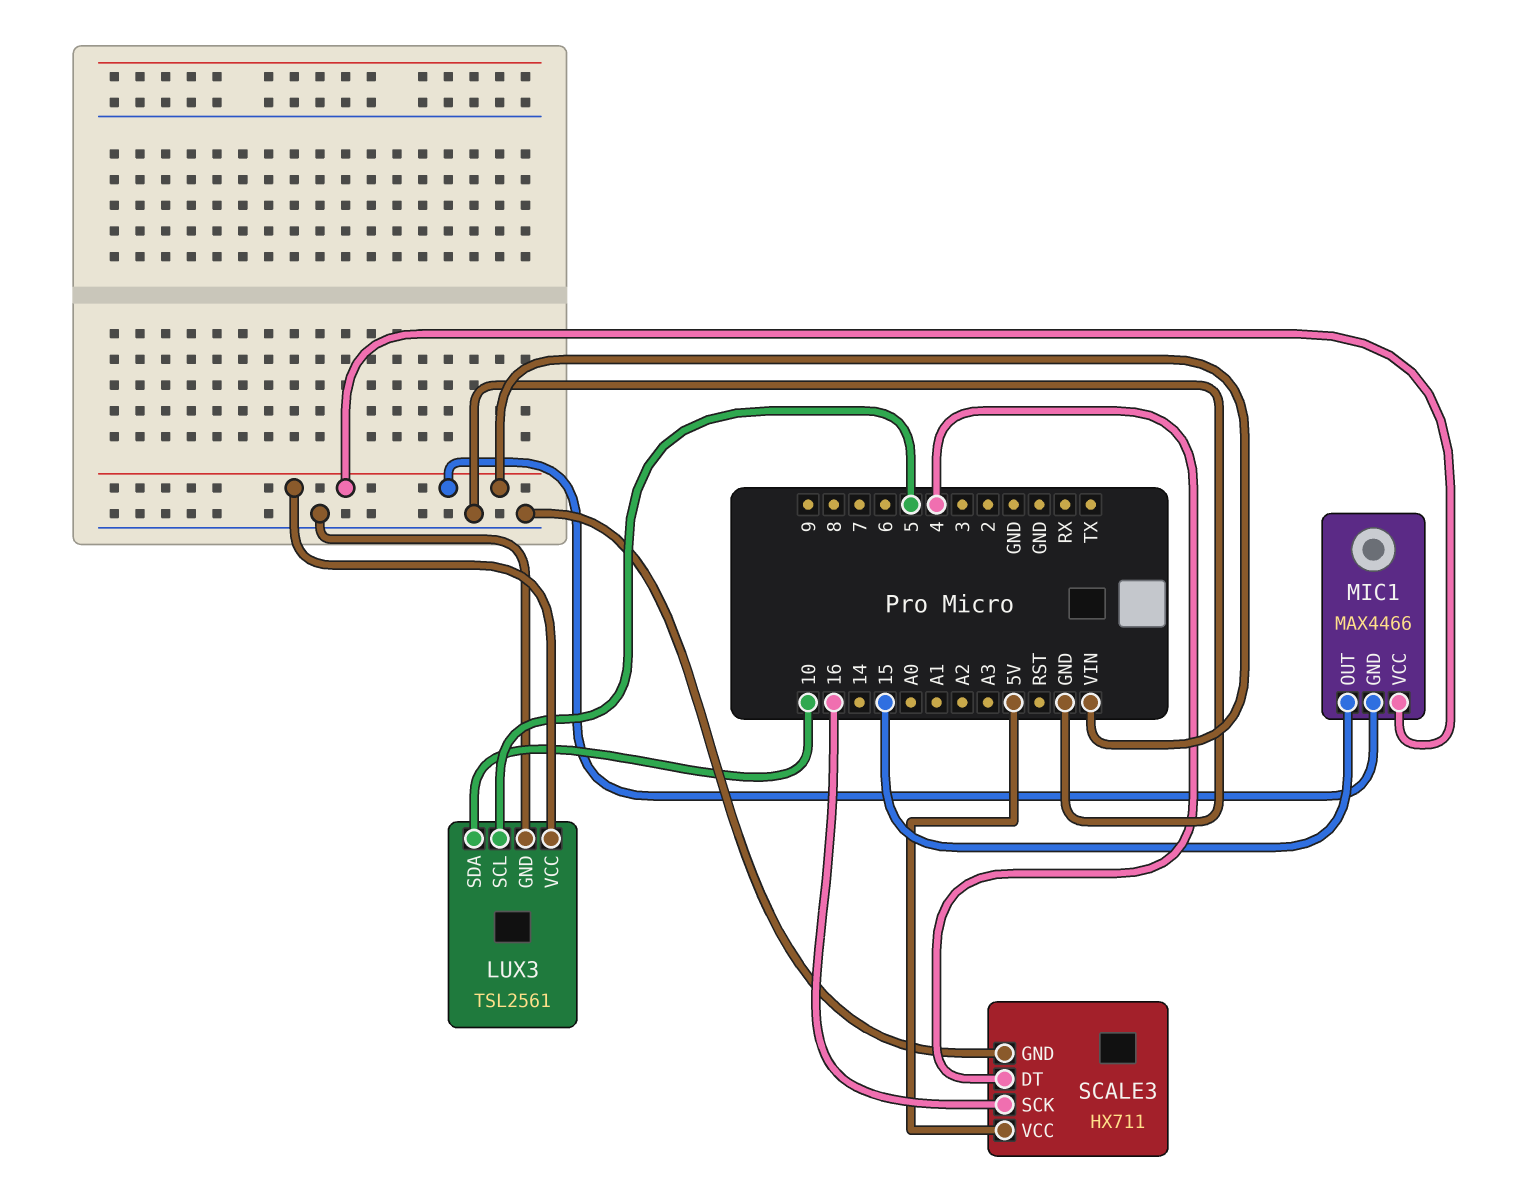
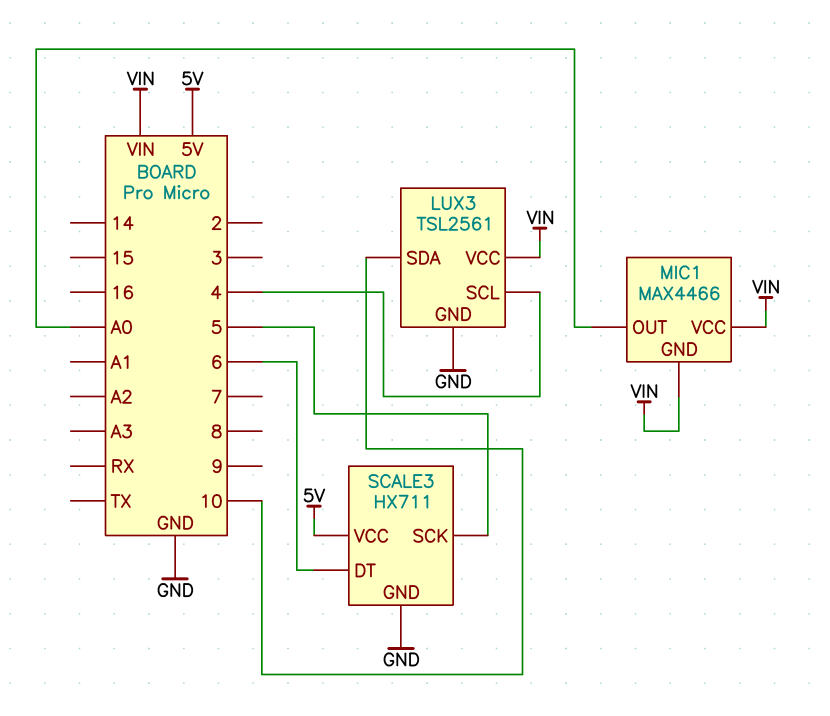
LUX3 pin SCL: 5 -> 4
MIC1 pin OUT: 15 -> A0
SCALE3 pin DT: 4 -> 6
SCALE3 pin SCK: 16 -> 5

